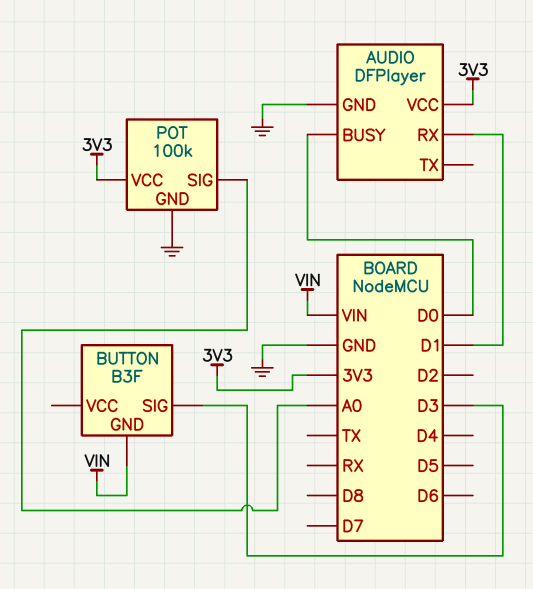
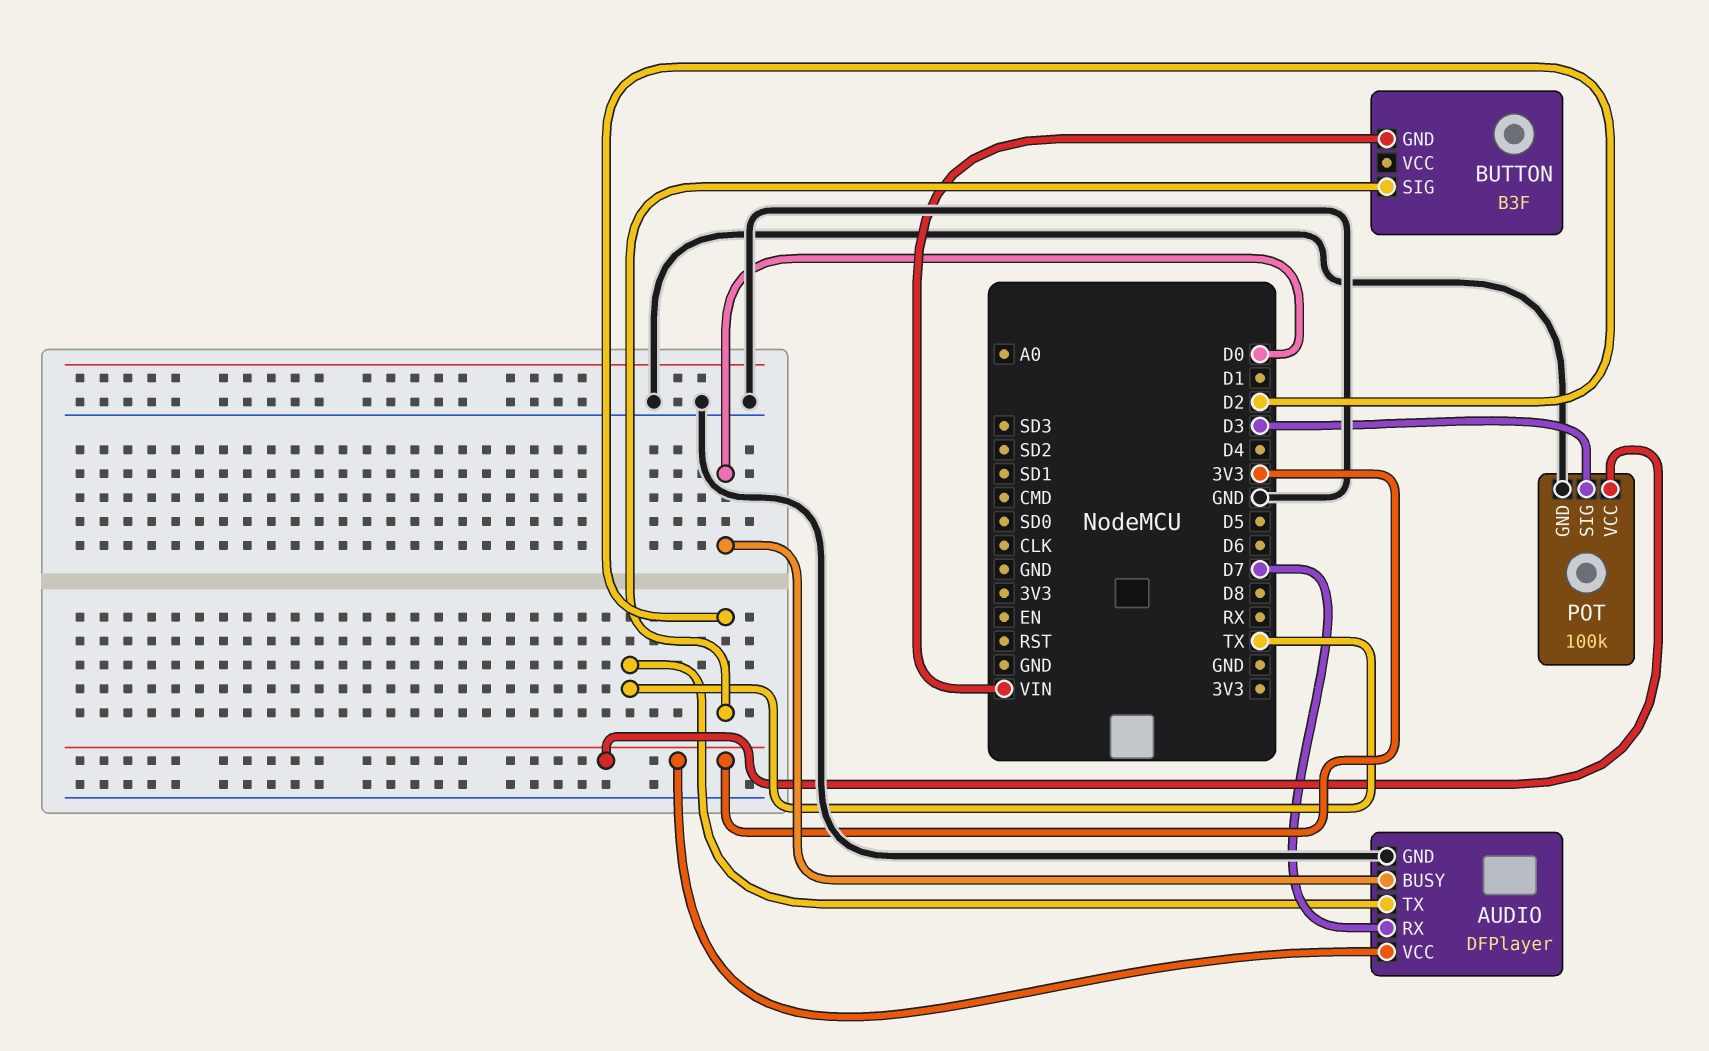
AUDIO pin RX: D1 -> D7
AUDIO pin TX: none -> TX
BUTTON pin SIG: D3 -> D2
POT pin SIG: A0 -> D3

